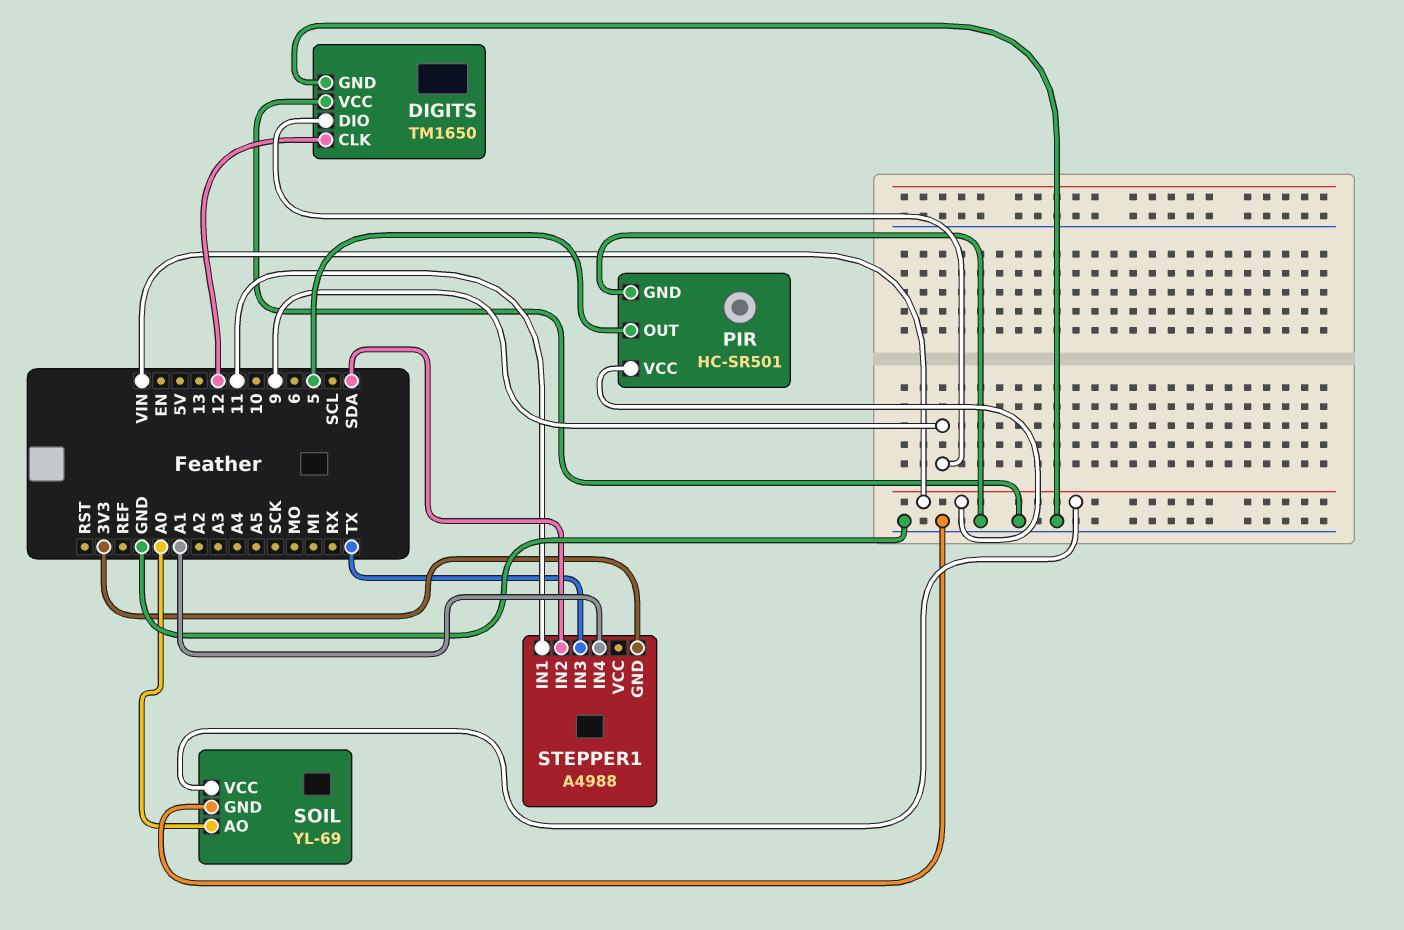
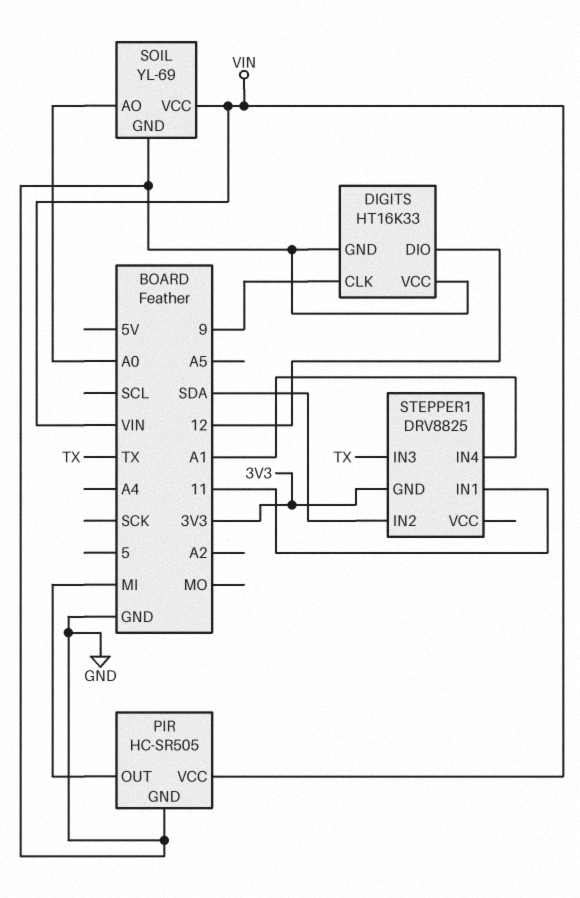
DIGITS: TM1650 -> HT16K33
DIGITS pin CLK: 12 -> 9
DIGITS pin DIO: 9 -> 12
PIR: HC-SR501 -> HC-SR505
PIR pin OUT: 5 -> MI
STEPPER1: A4988 -> DRV8825

